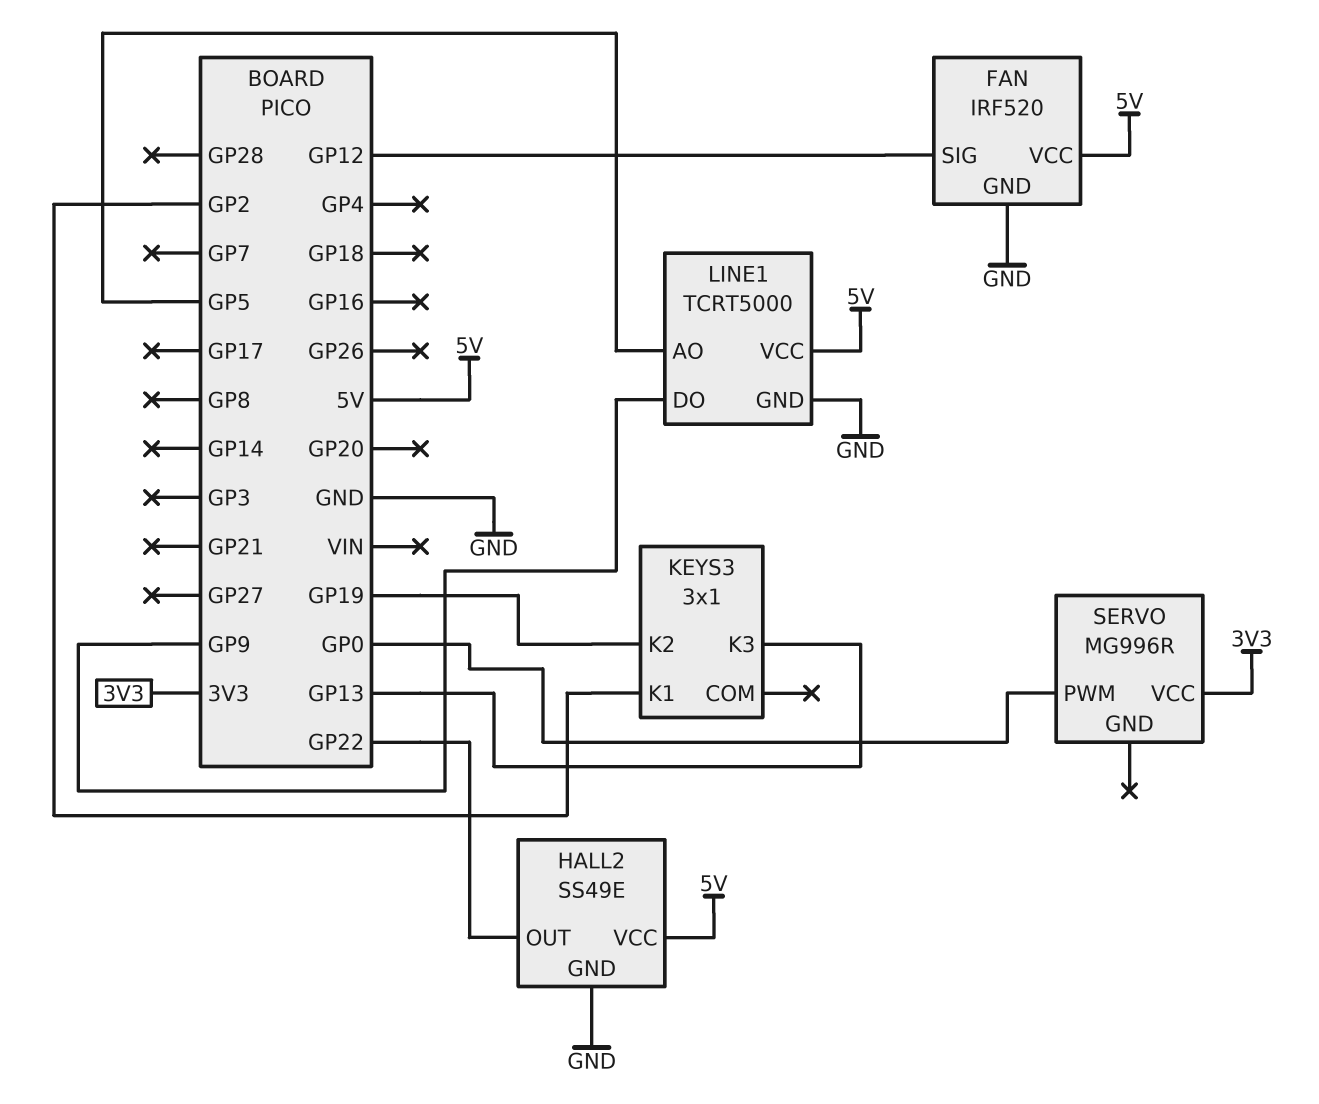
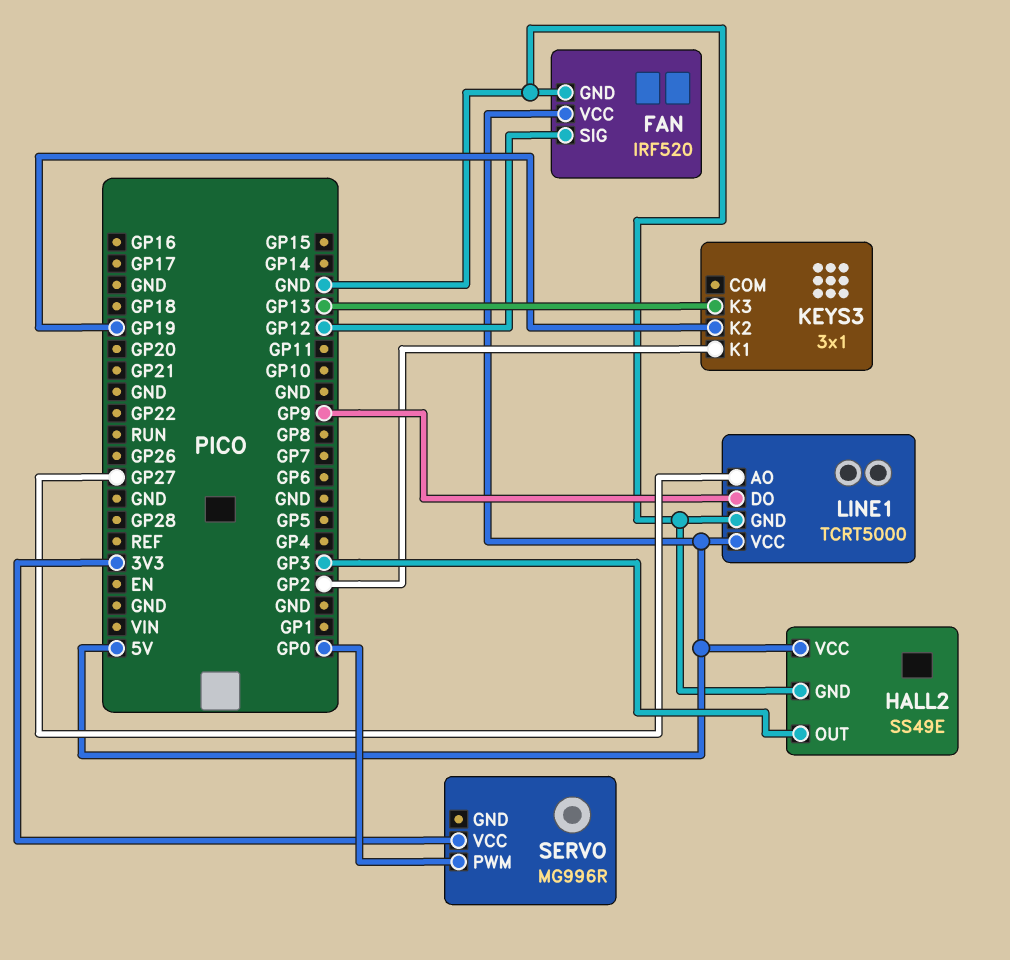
HALL2 pin OUT: GP22 -> GP3
LINE1 pin AO: GP5 -> GP27

